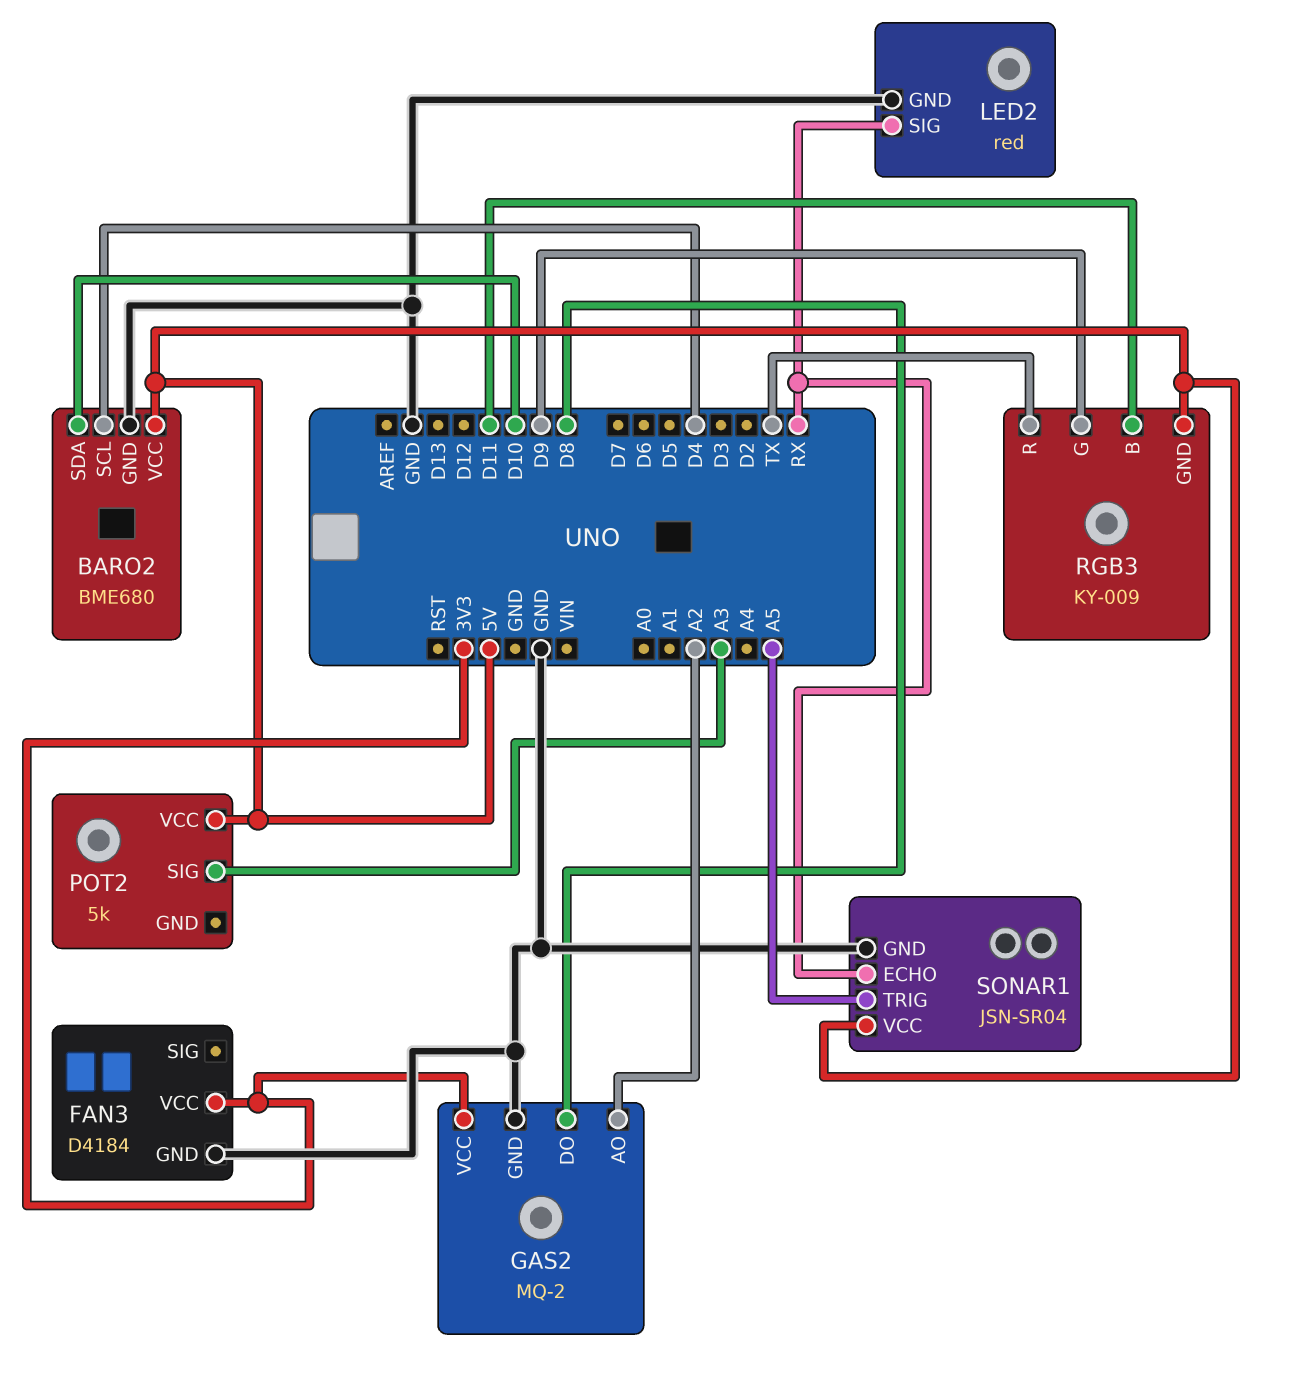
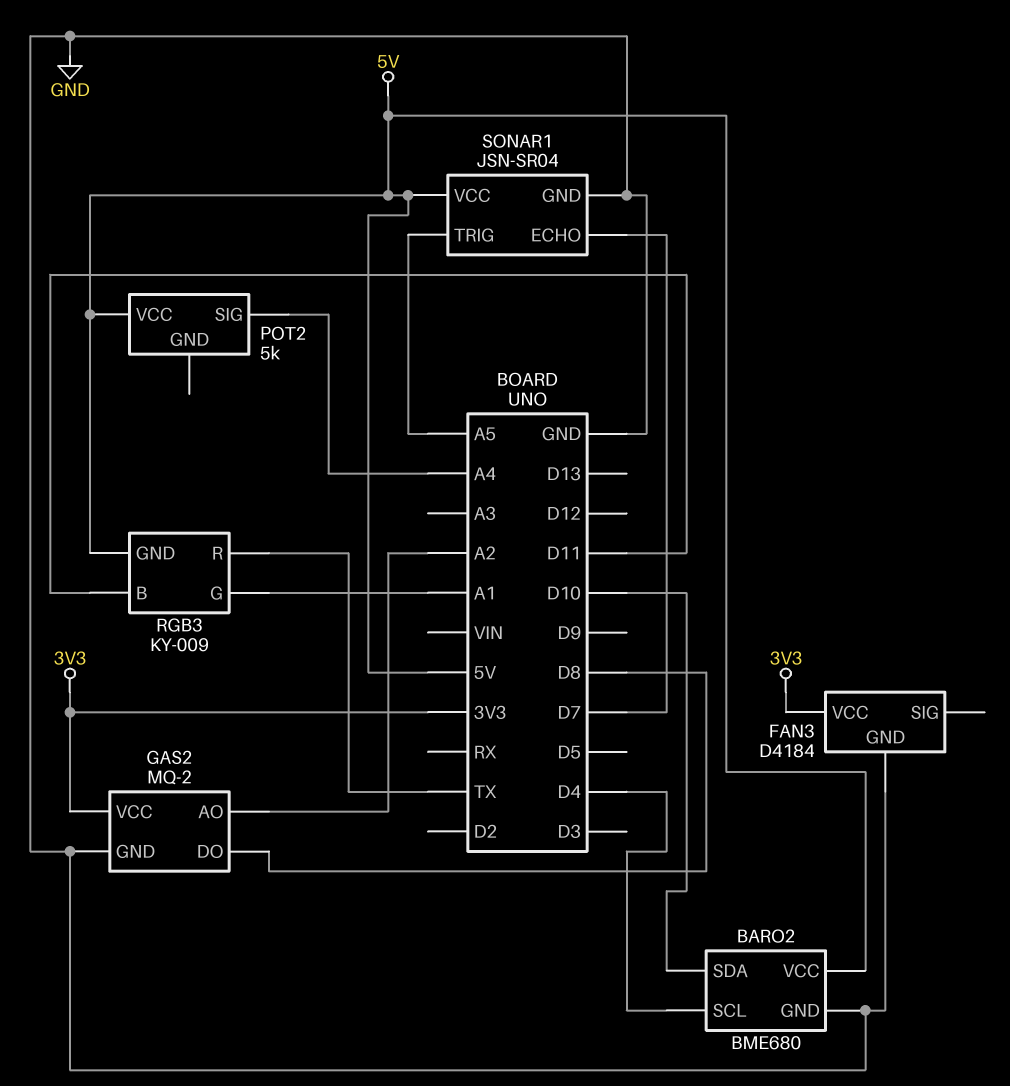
LED2: red -> none
LED2 pin GND: GND -> none
LED2 pin SIG: RX -> none
POT2 pin SIG: A3 -> A4
RGB3 pin G: D9 -> A1
SONAR1 pin ECHO: RX -> D7

